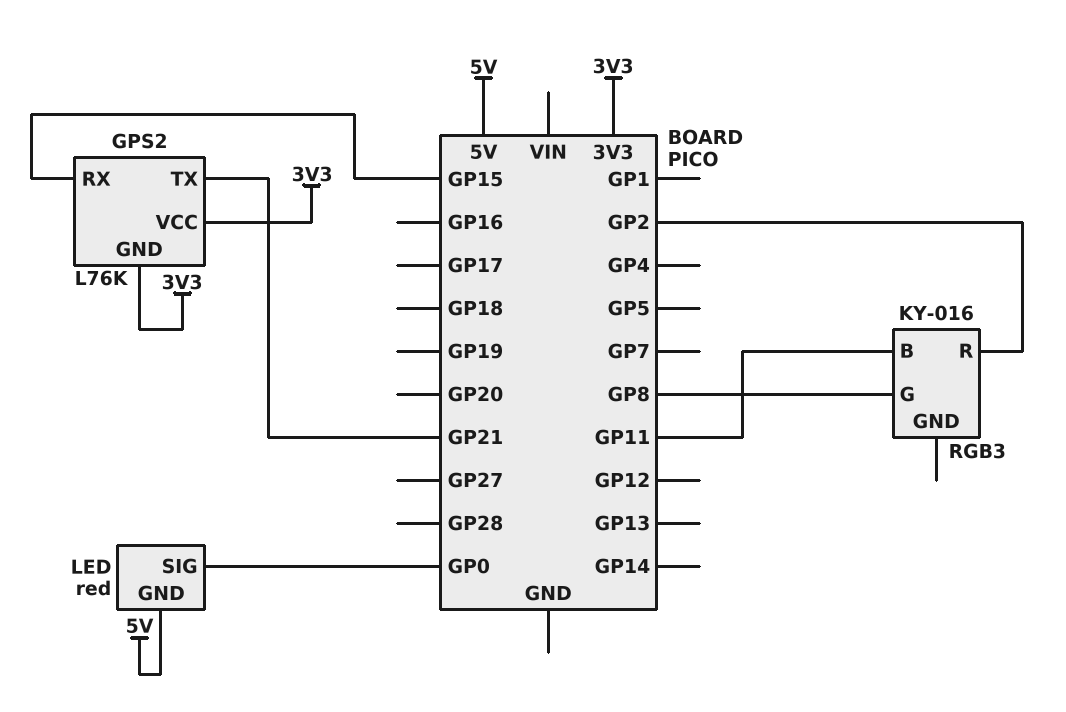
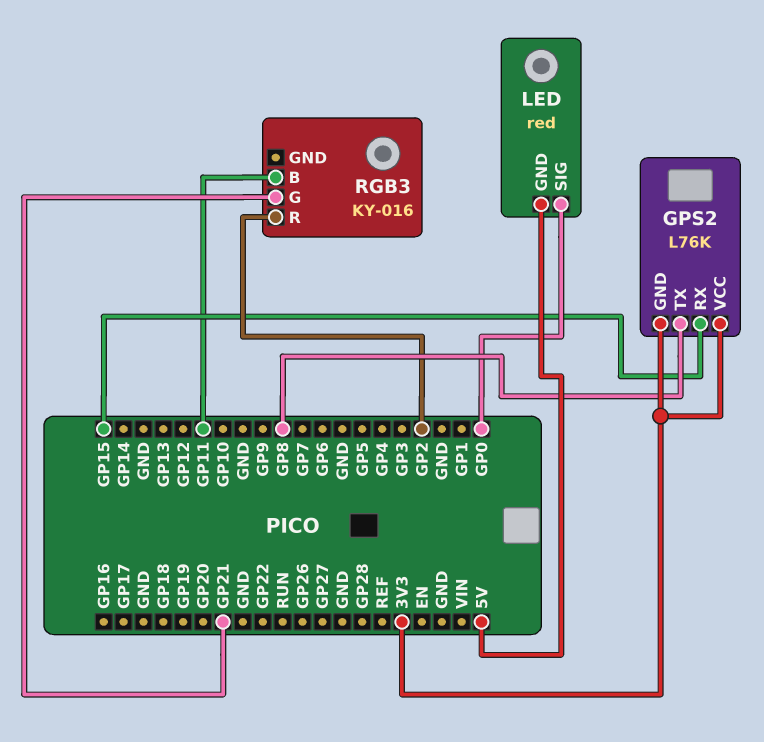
GPS2 pin TX: GP21 -> GP8
RGB3 pin G: GP8 -> GP21

